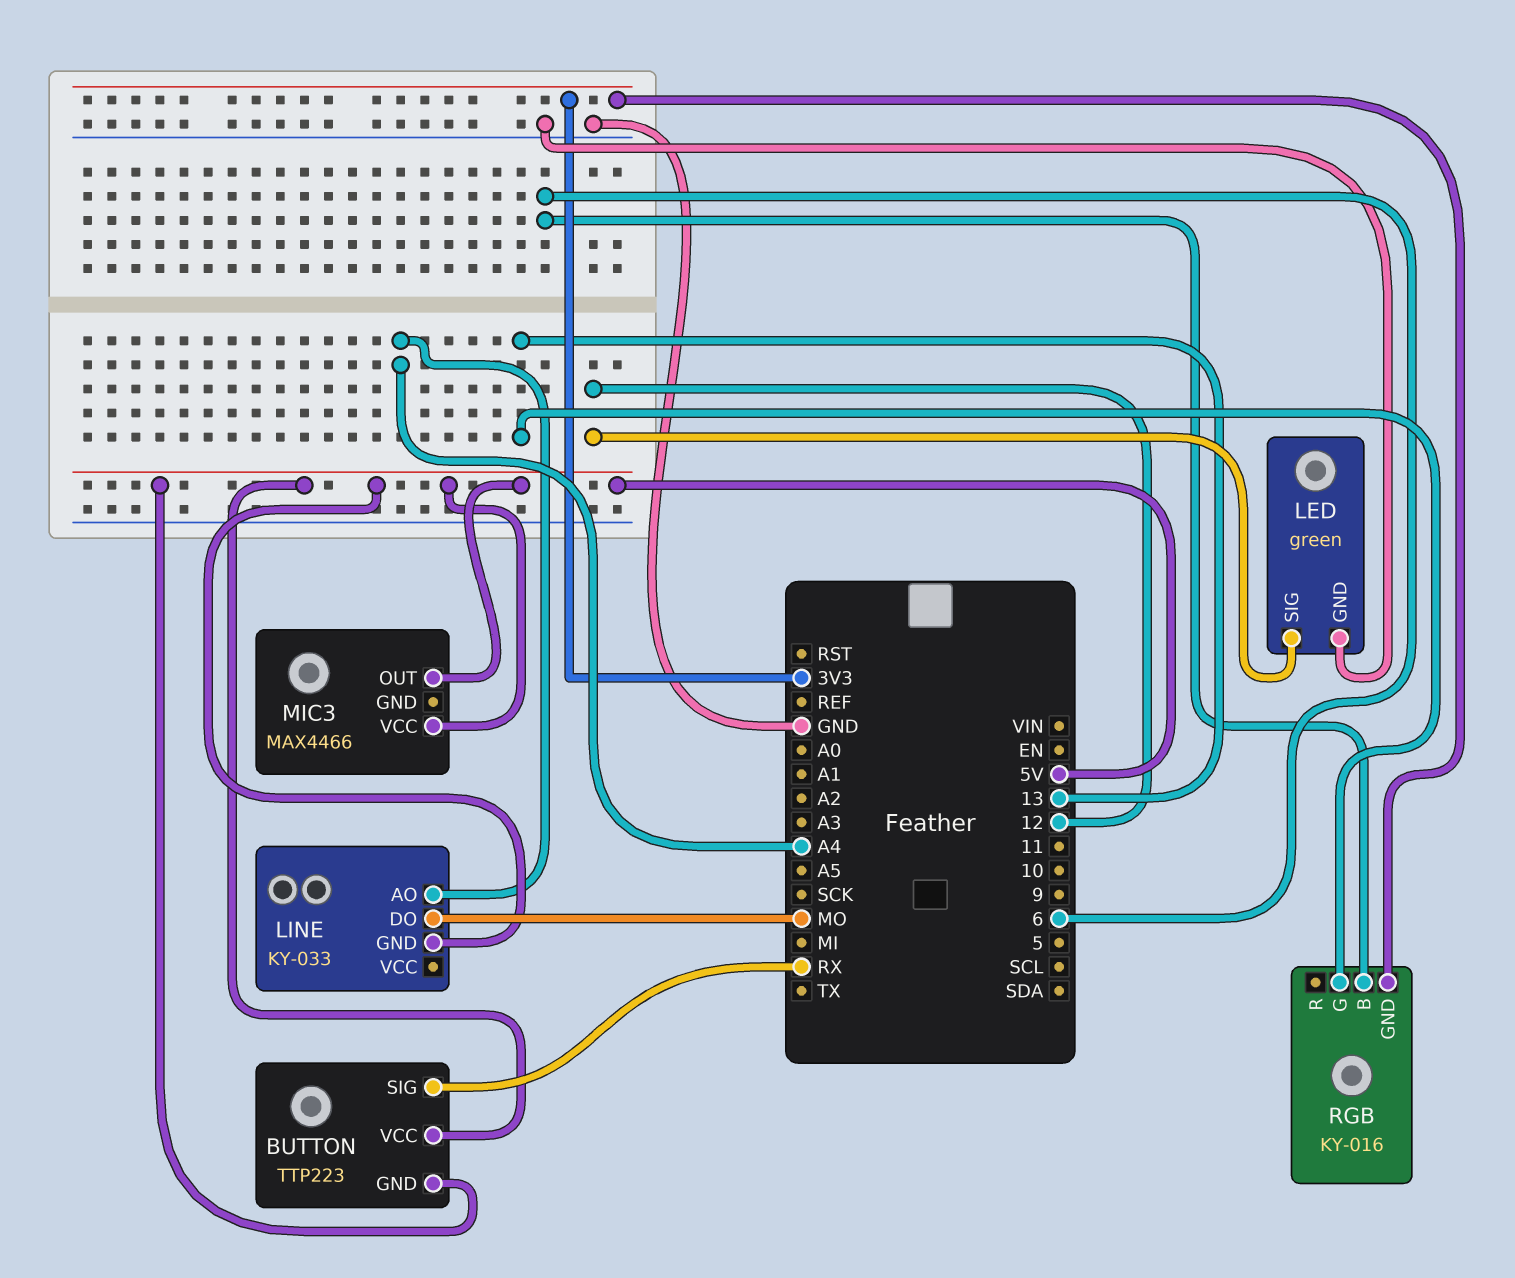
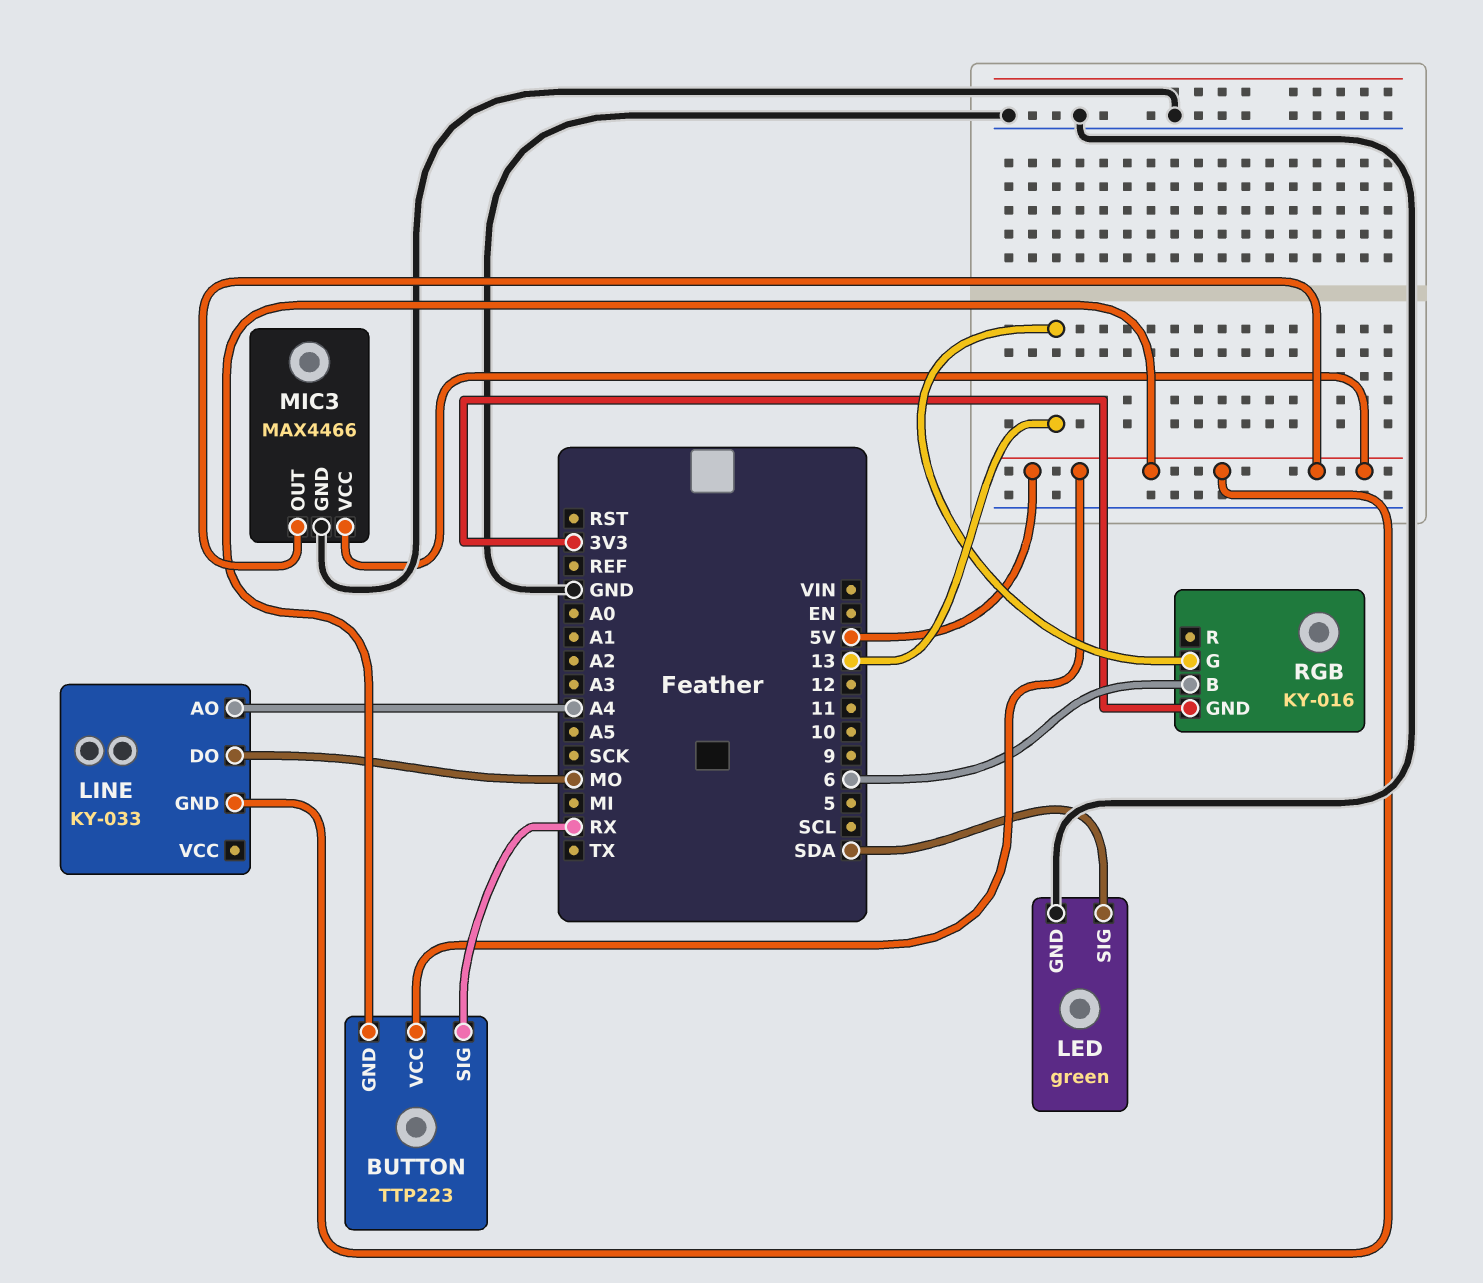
LED pin SIG: 12 -> SDA
MIC3 pin GND: none -> GND

